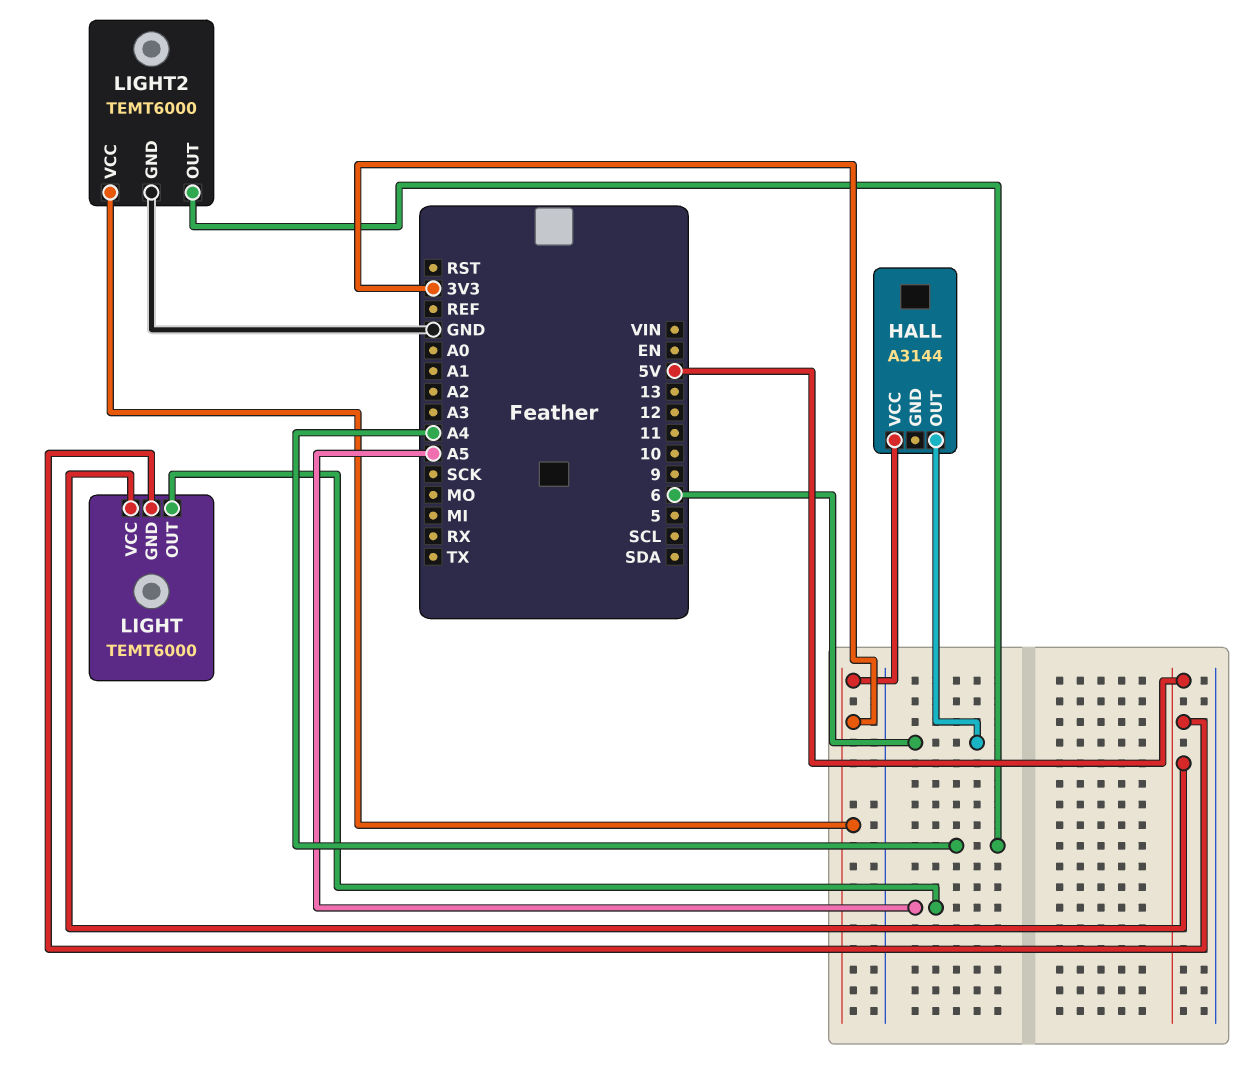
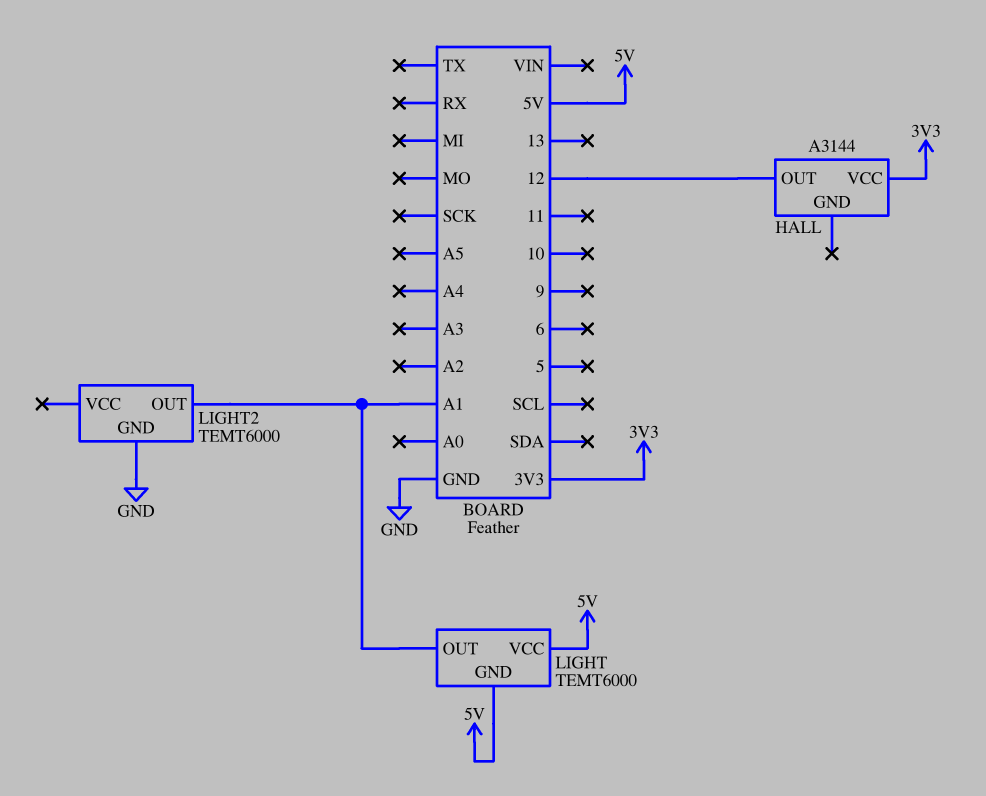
HALL pin OUT: 6 -> 12
LIGHT pin OUT: A5 -> A1
LIGHT2 pin OUT: A4 -> A1
LIGHT2 pin VCC: 3V3 -> none

